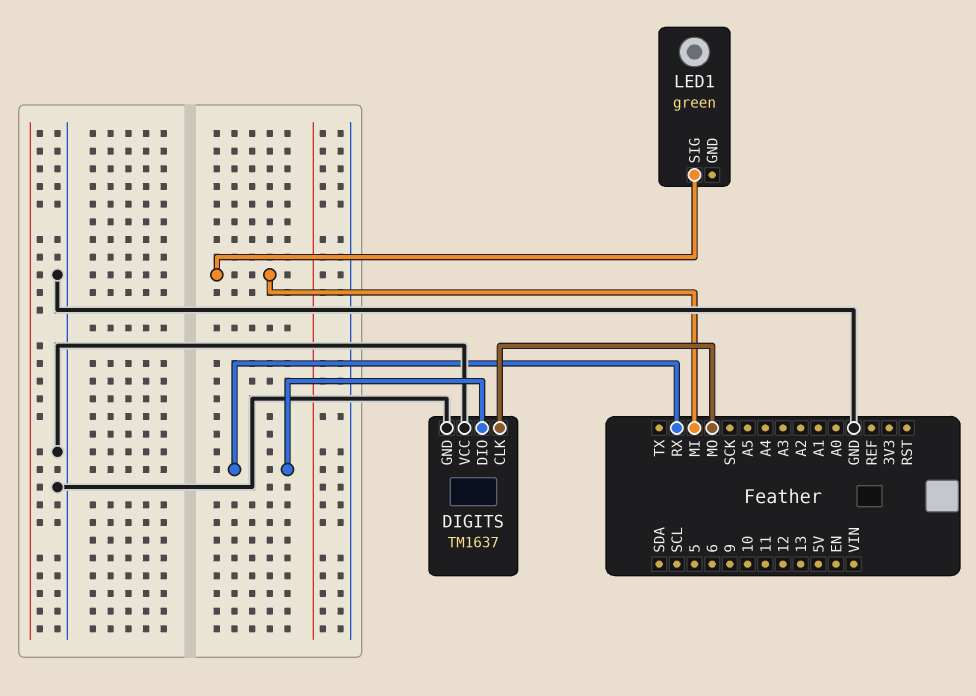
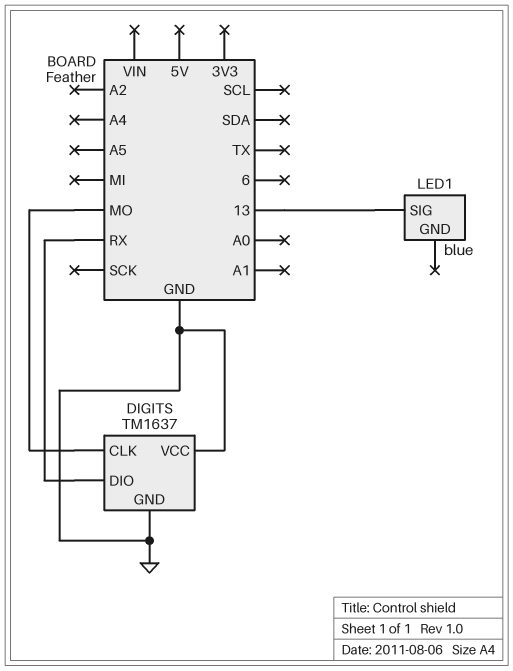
LED1: green -> blue
LED1 pin SIG: MI -> 13

